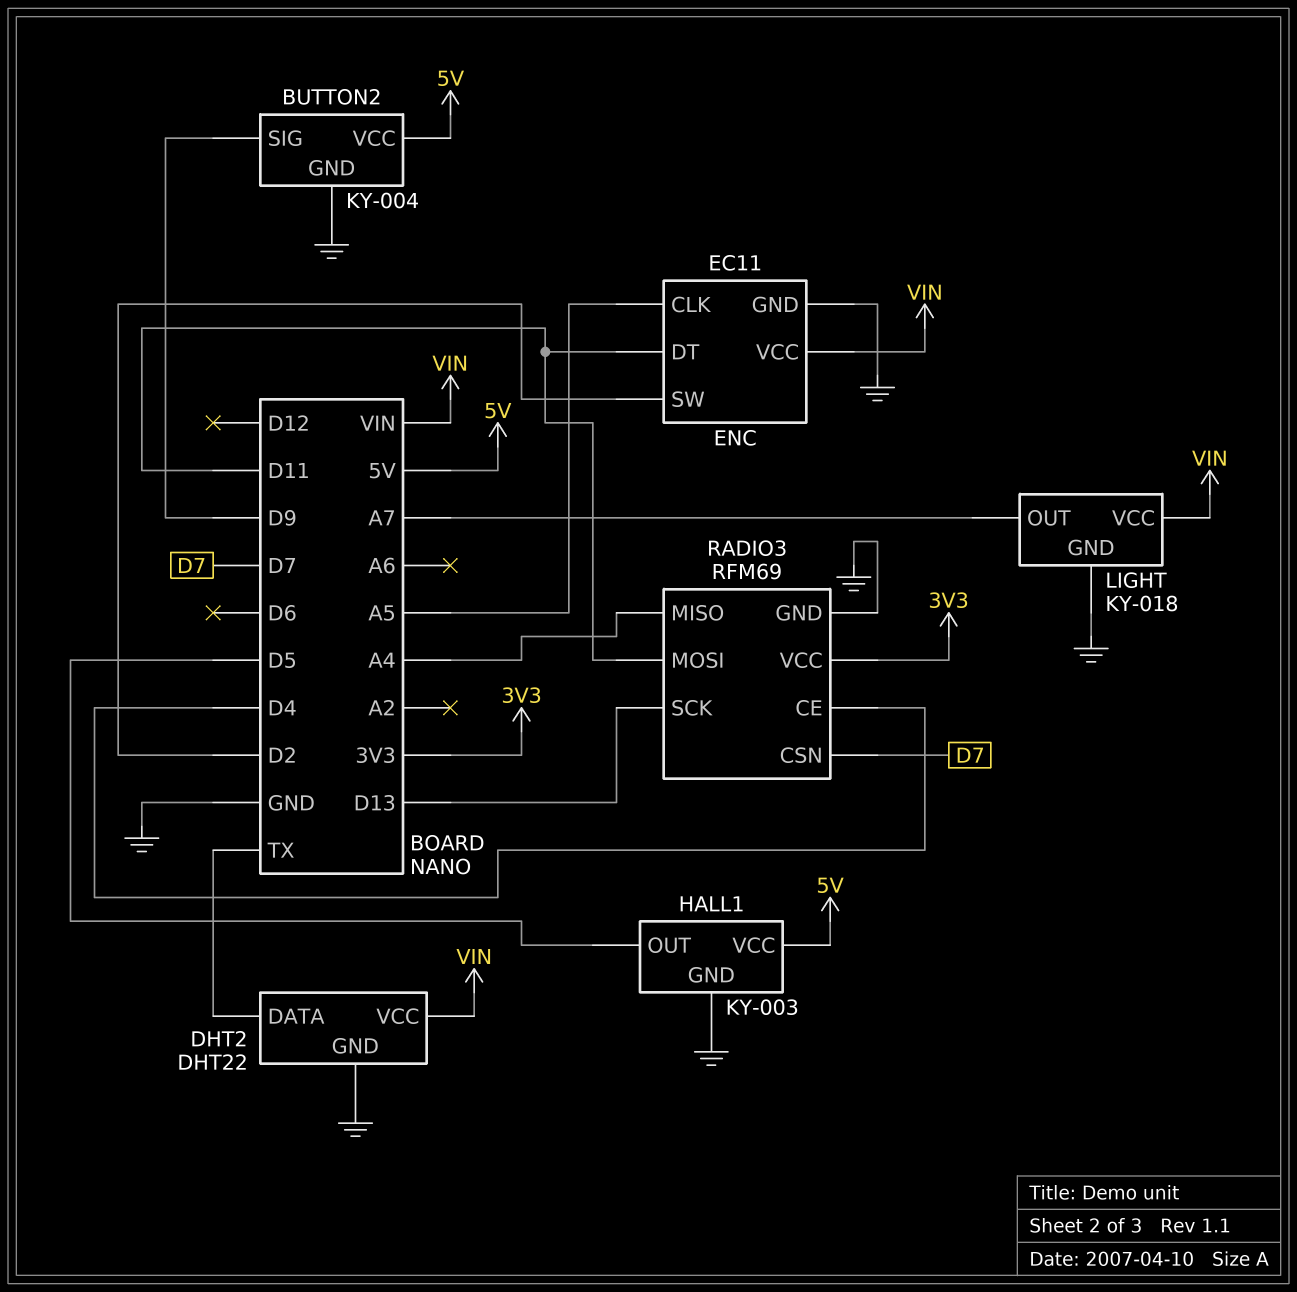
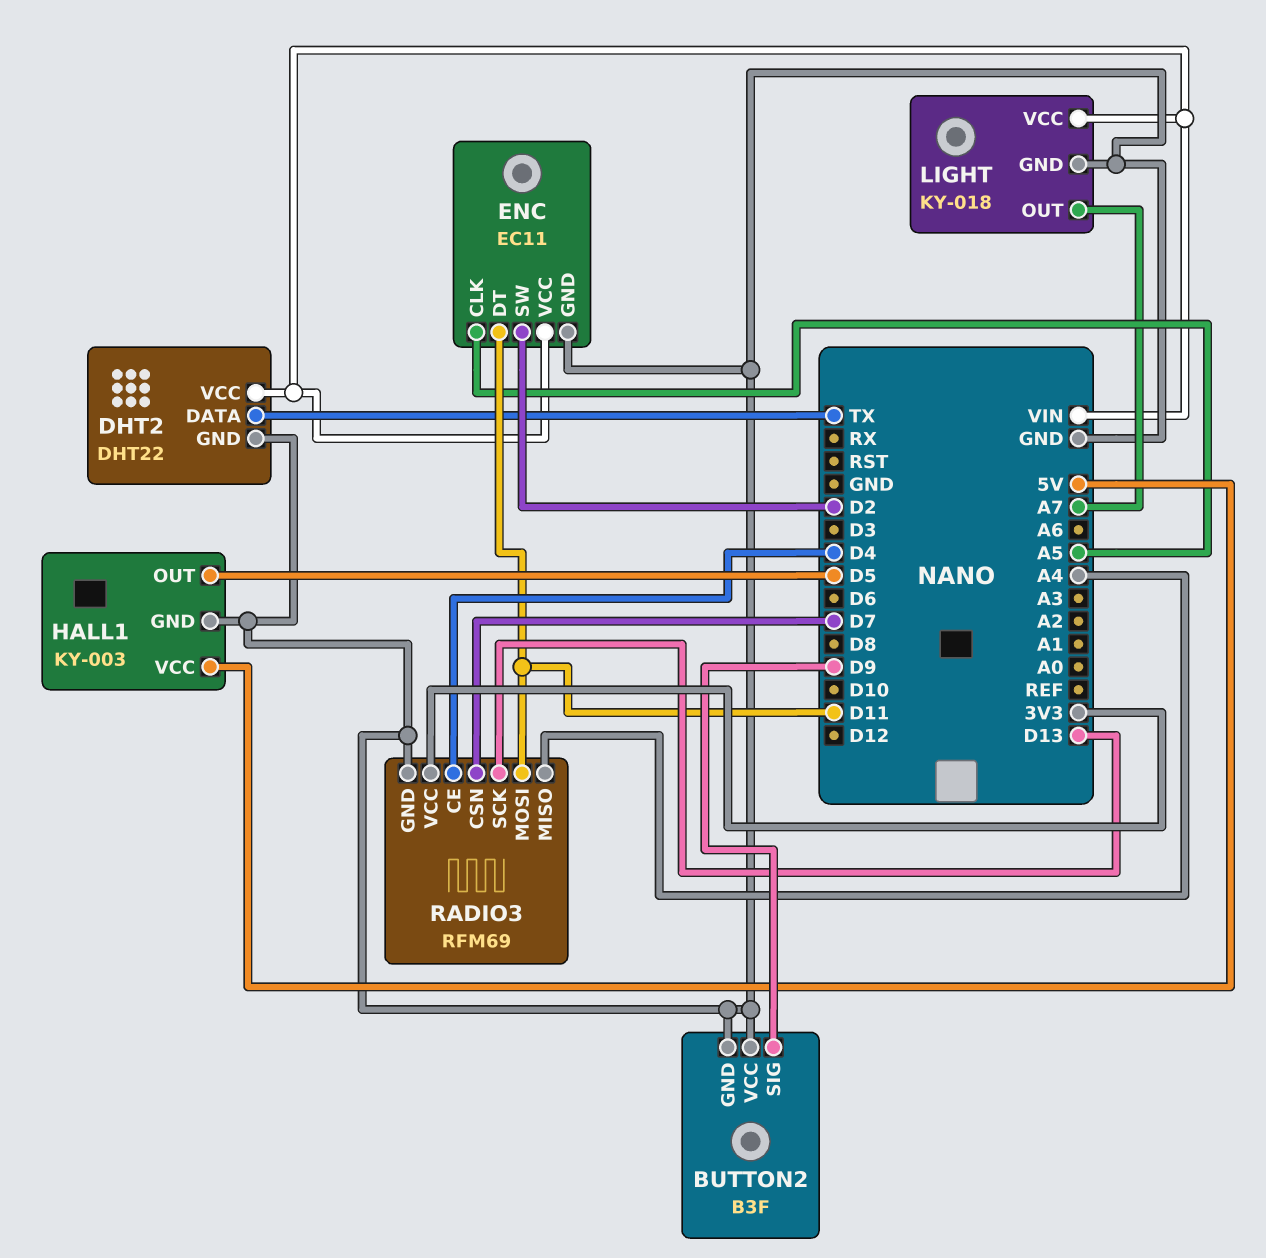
BUTTON2: KY-004 -> B3F
BUTTON2 pin VCC: 5V -> GND

